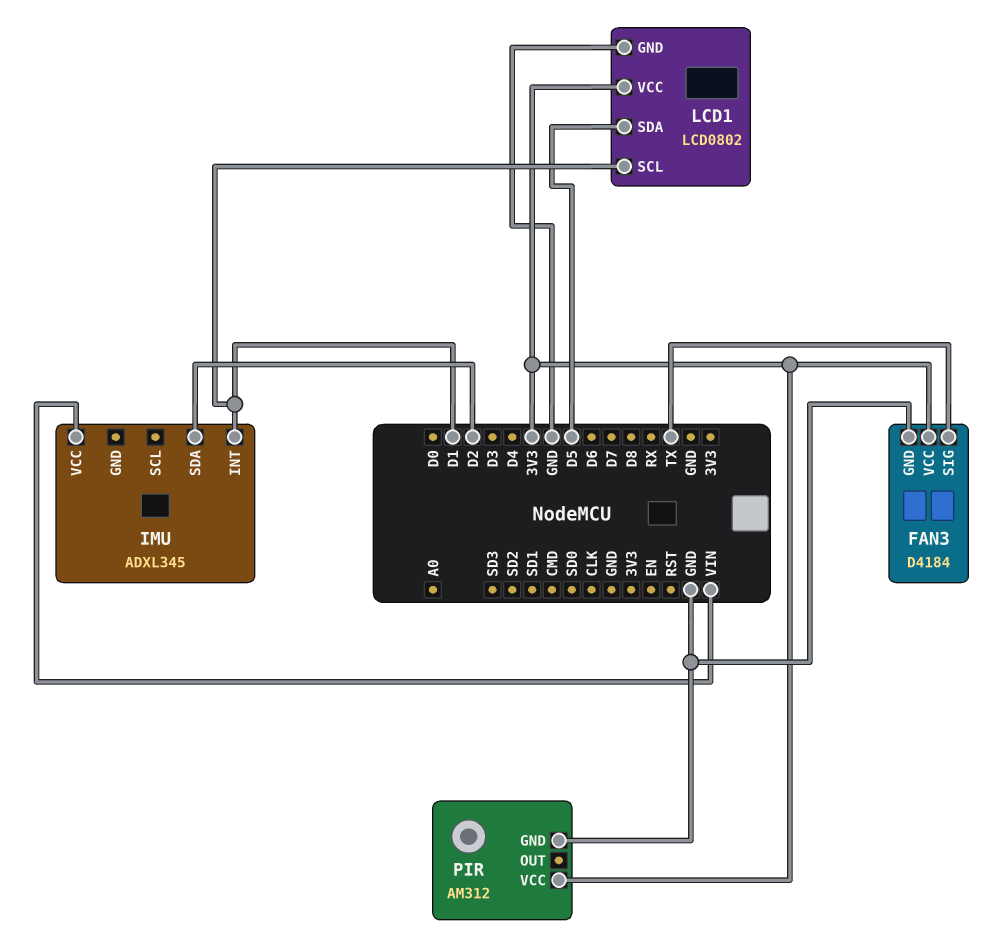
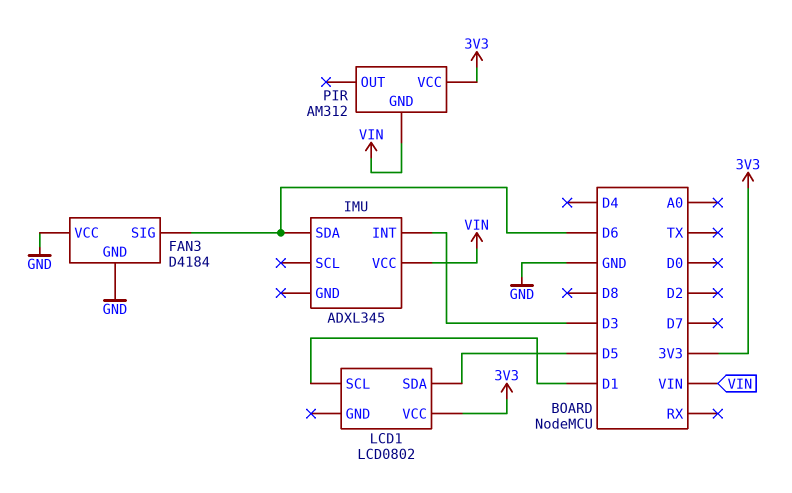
FAN3 pin SIG: TX -> D6
FAN3 pin VCC: 3V3 -> GND
IMU pin INT: D1 -> D3
IMU pin SDA: D2 -> D6
LCD1 pin GND: GND -> none
PIR pin GND: GND -> VIN

